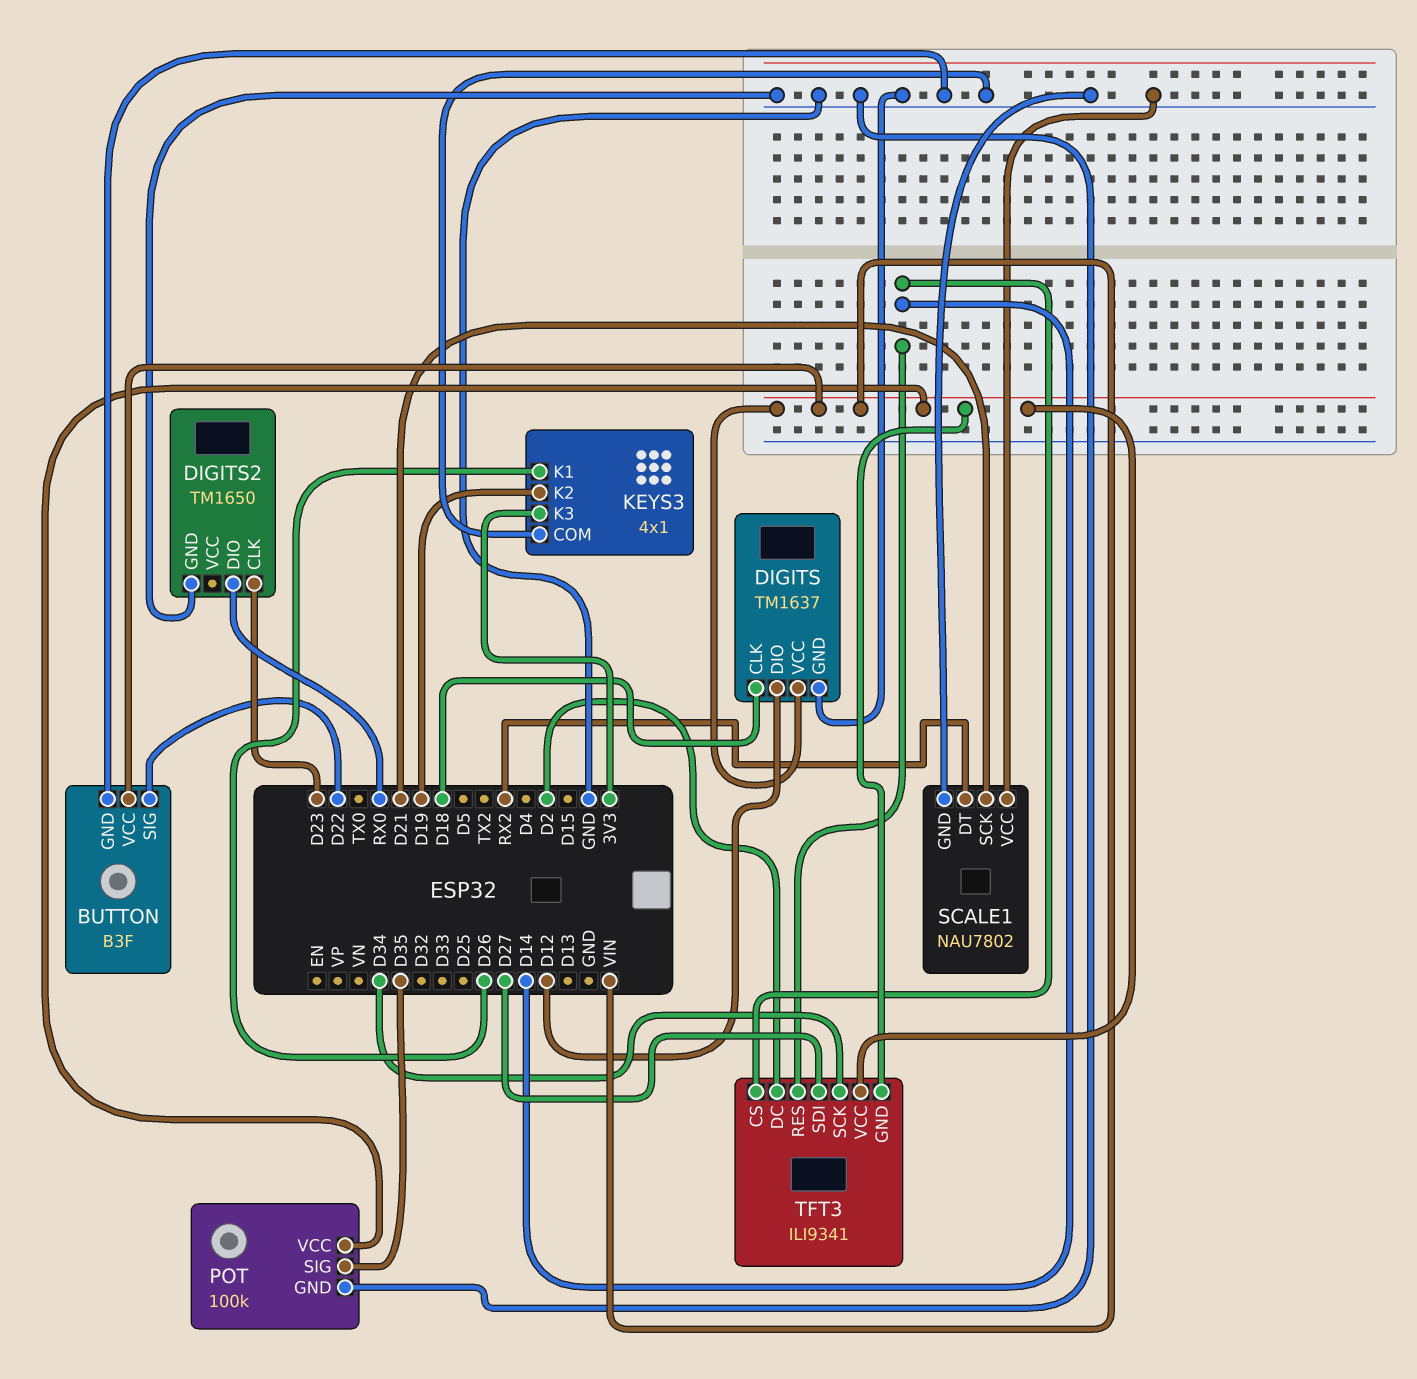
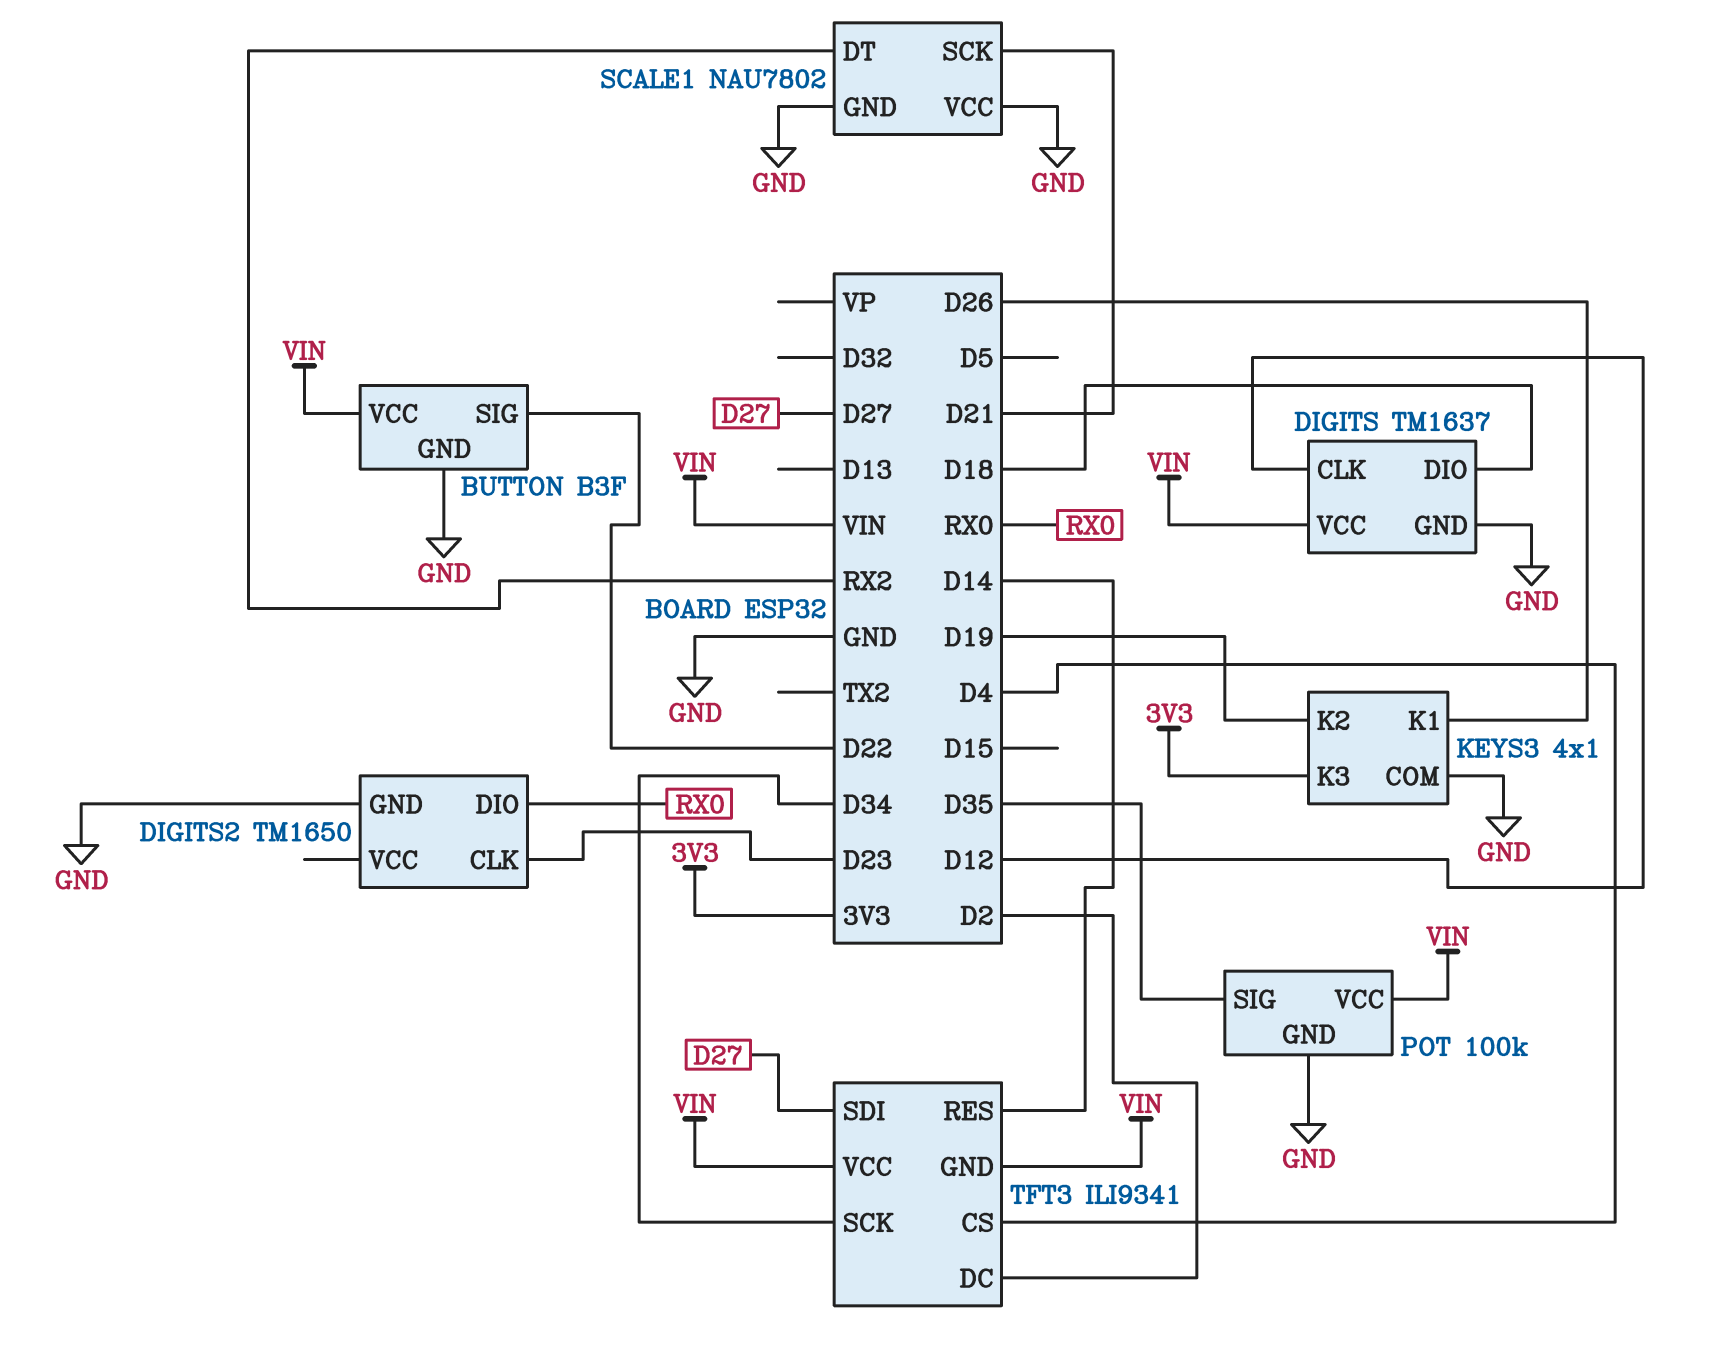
DIGITS pin CLK: D18 -> D12
DIGITS pin DIO: D12 -> D18
TFT3 pin CS: D14 -> D4

